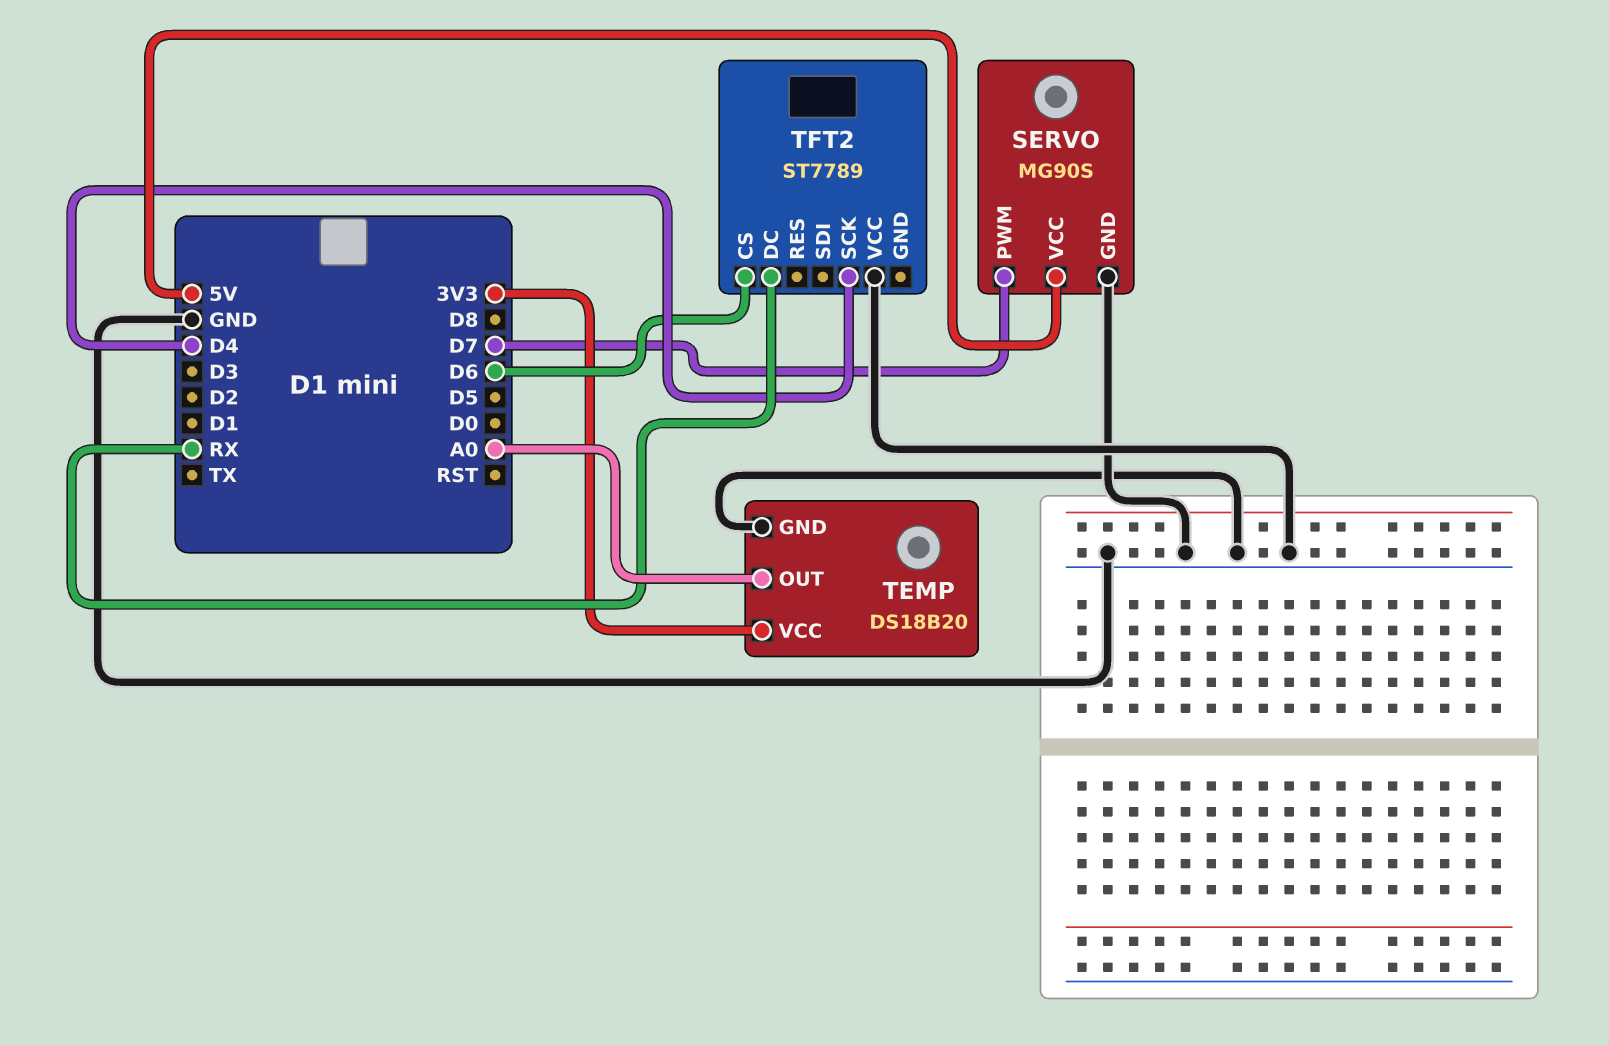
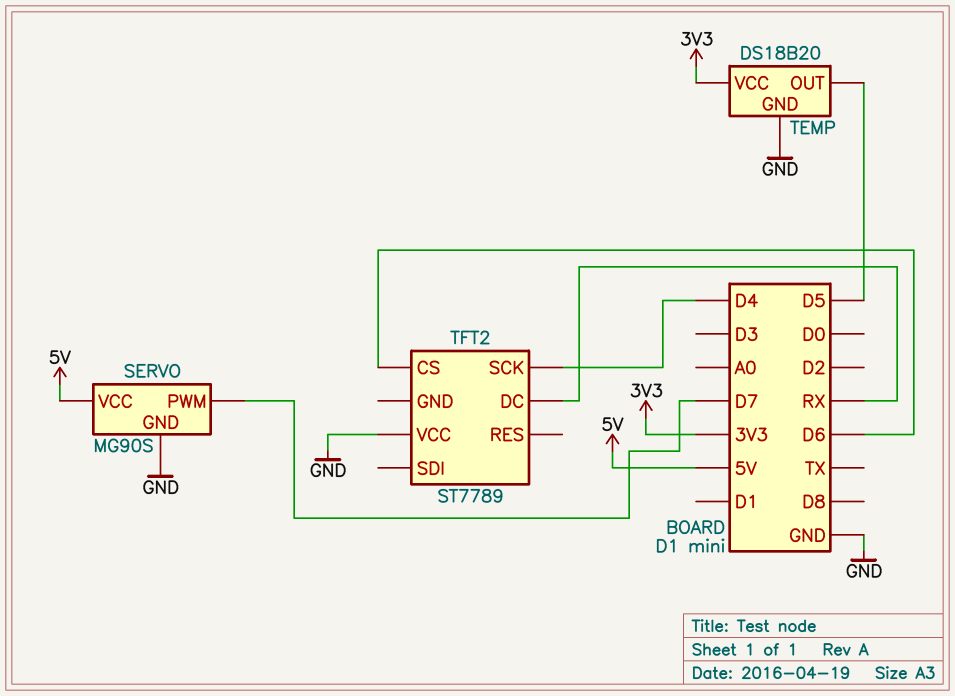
TEMP pin OUT: A0 -> D5

